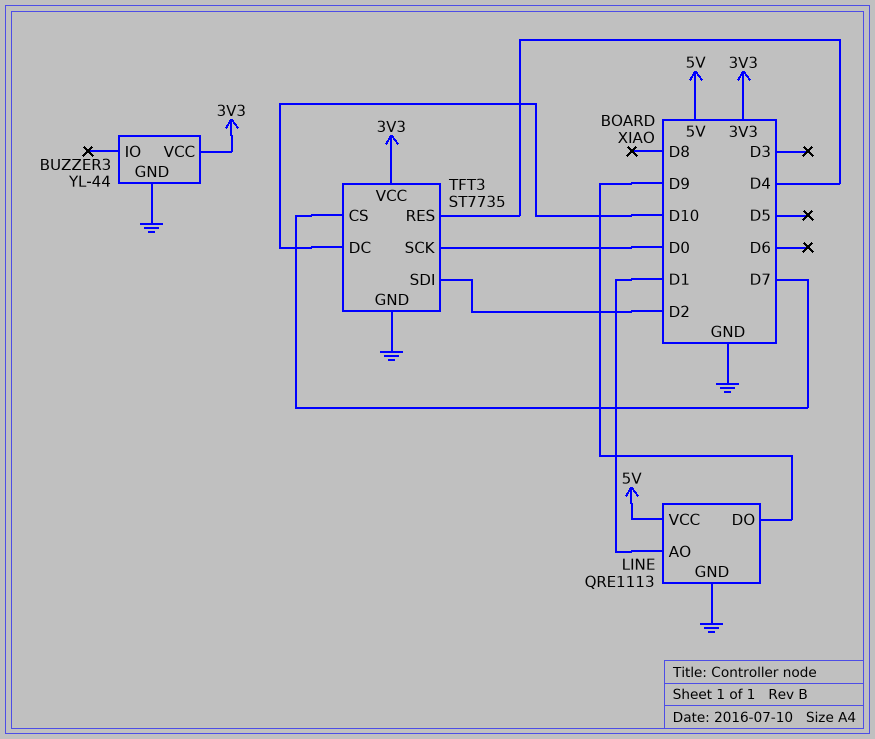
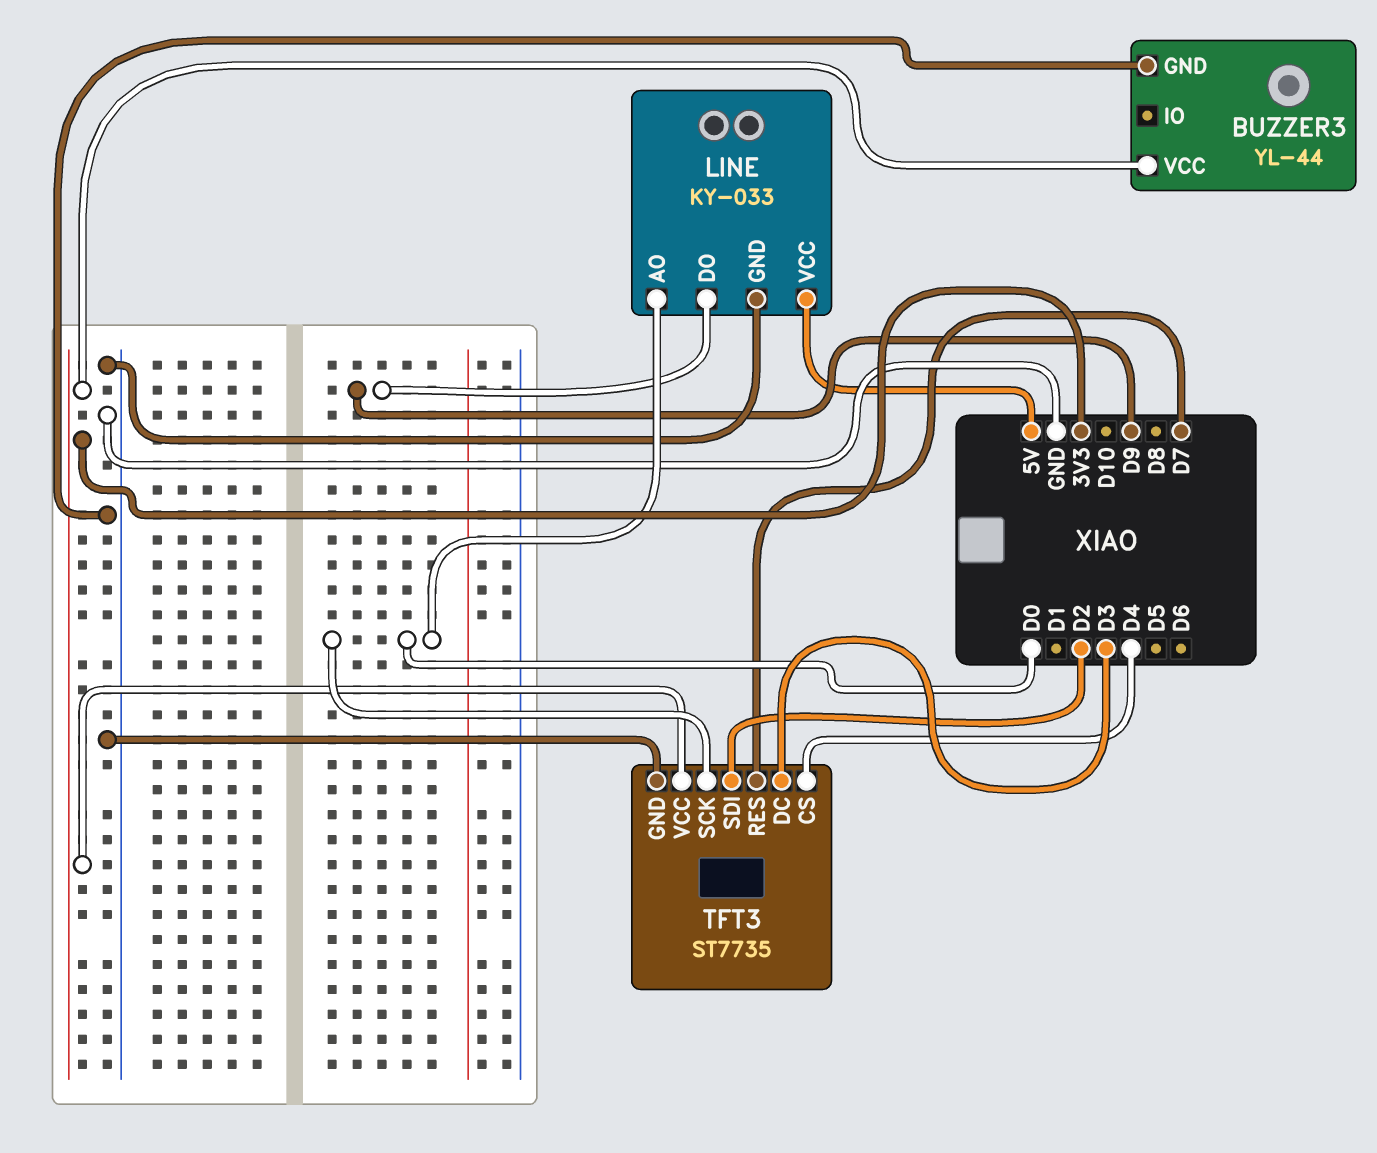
LINE: QRE1113 -> KY-033
LINE pin AO: D1 -> D0
TFT3 pin CS: D7 -> D4
TFT3 pin DC: D10 -> D3
TFT3 pin RES: D4 -> D7

